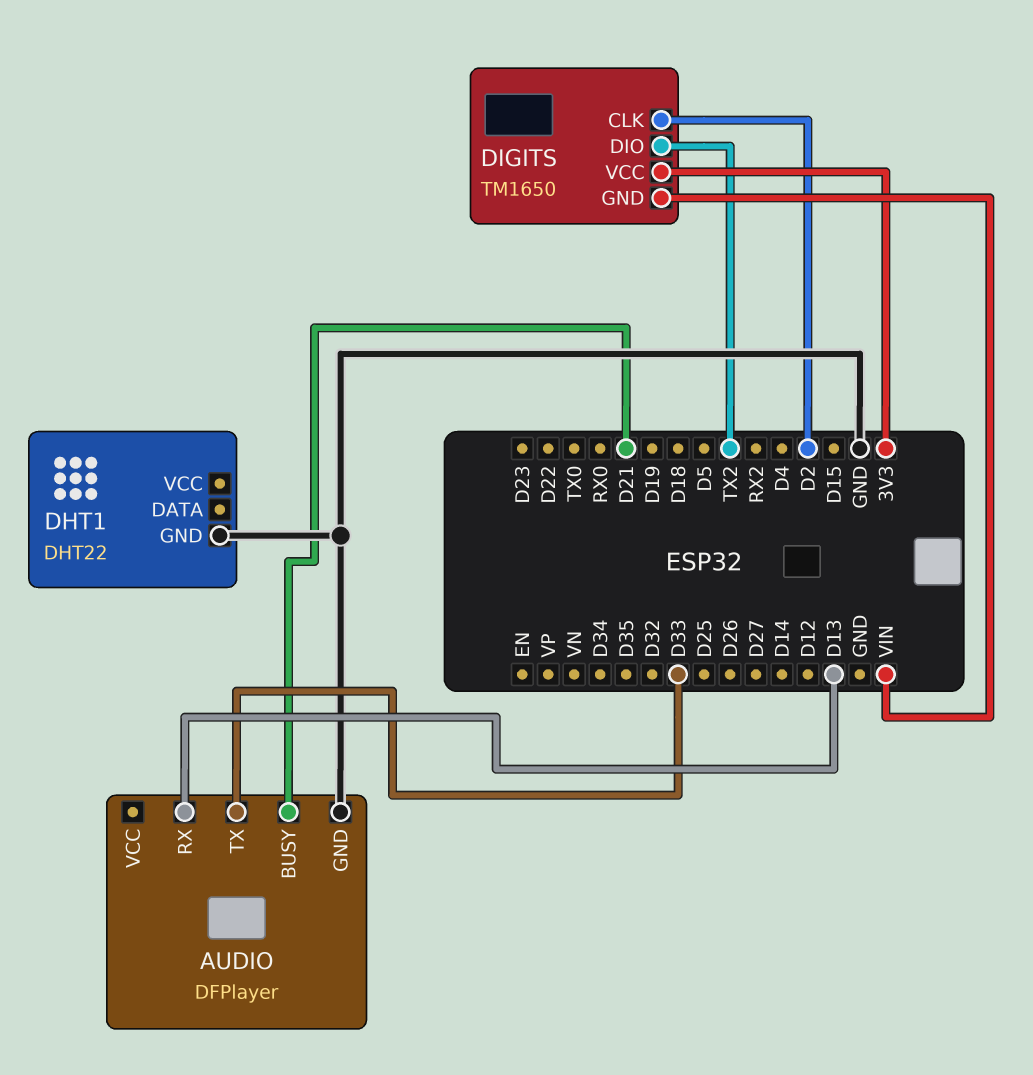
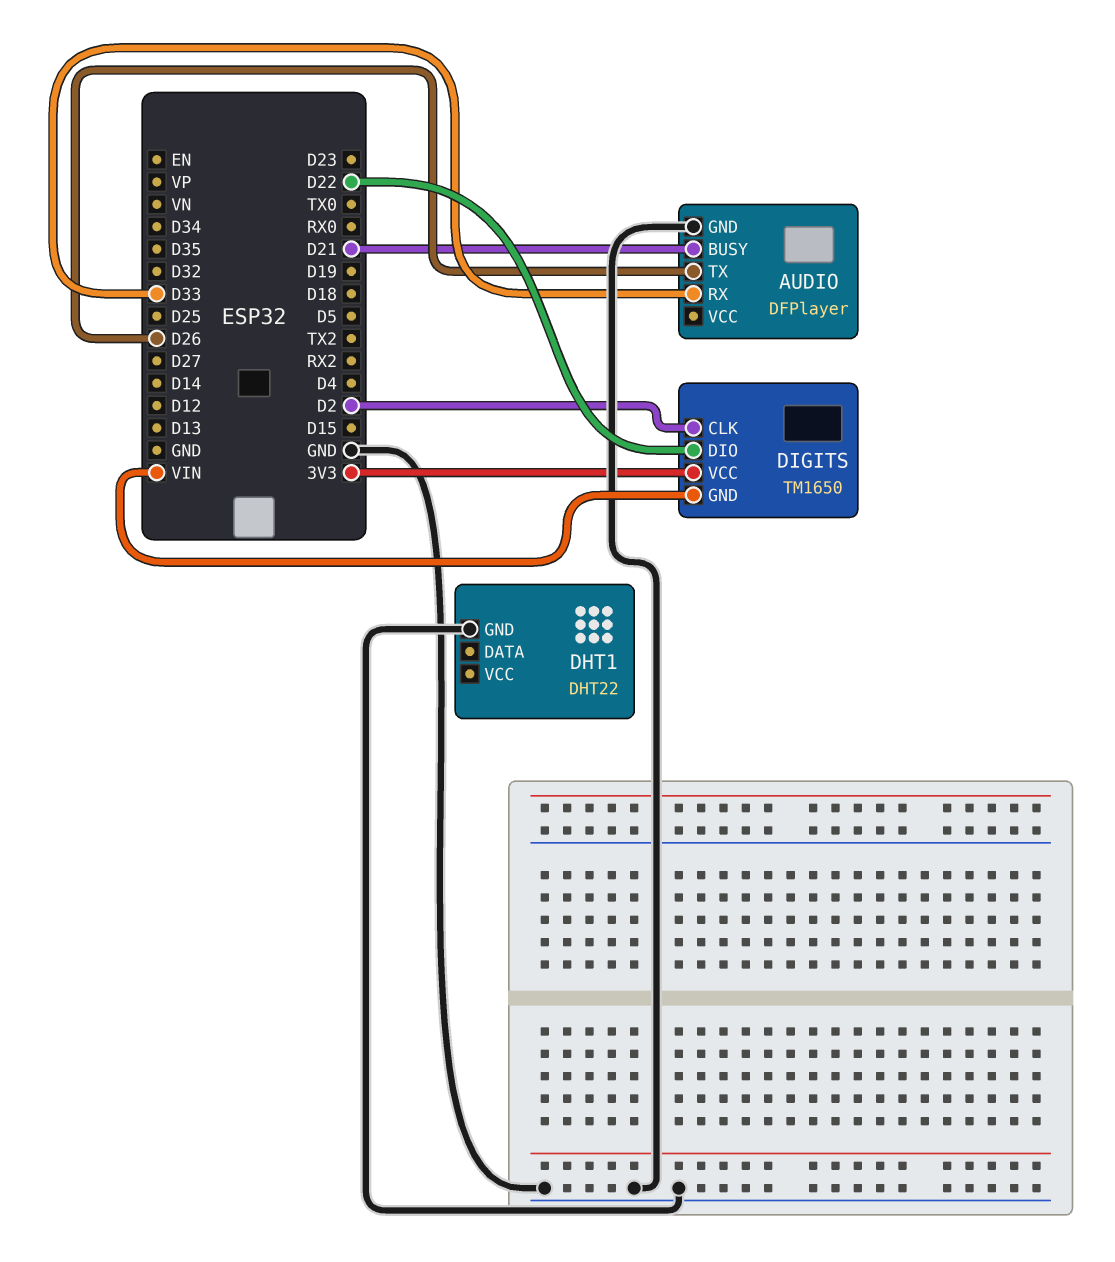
AUDIO pin RX: D13 -> D33
AUDIO pin TX: D33 -> D26
DIGITS pin DIO: TX2 -> D22

